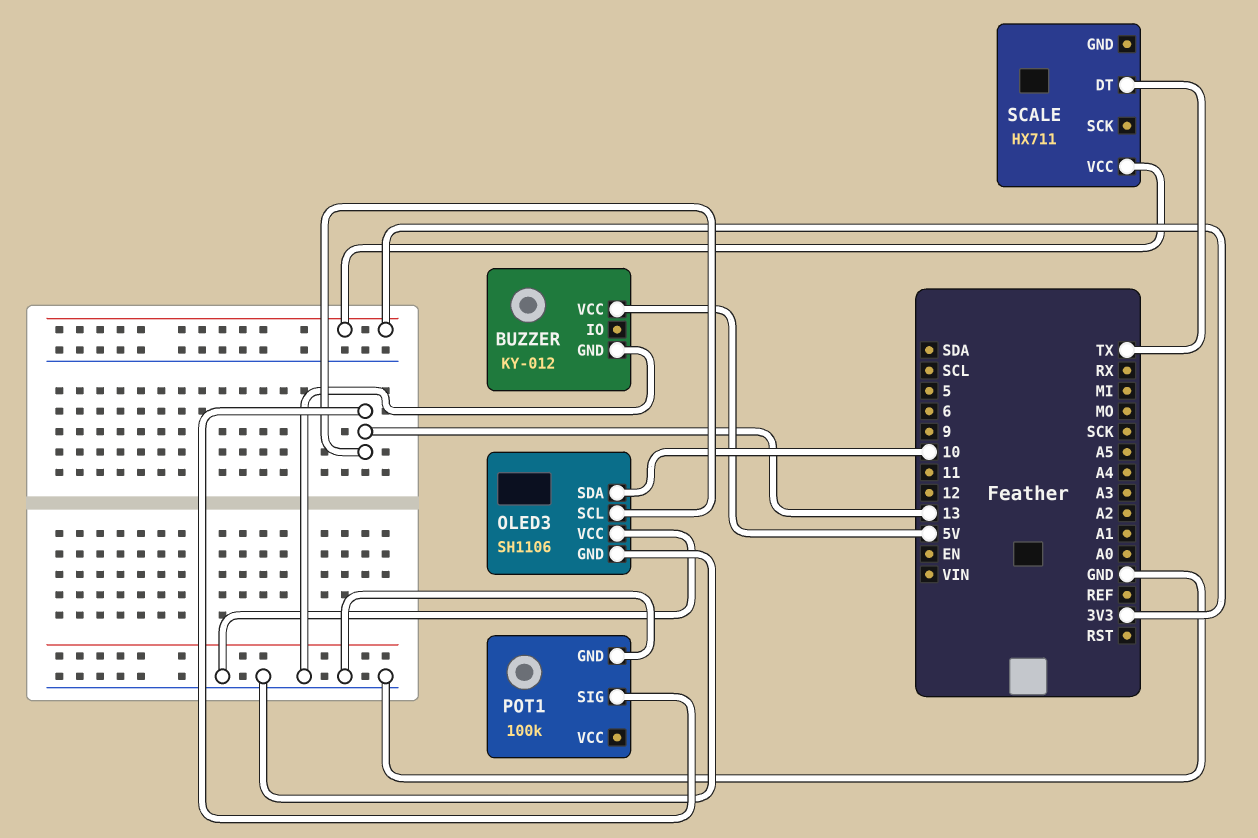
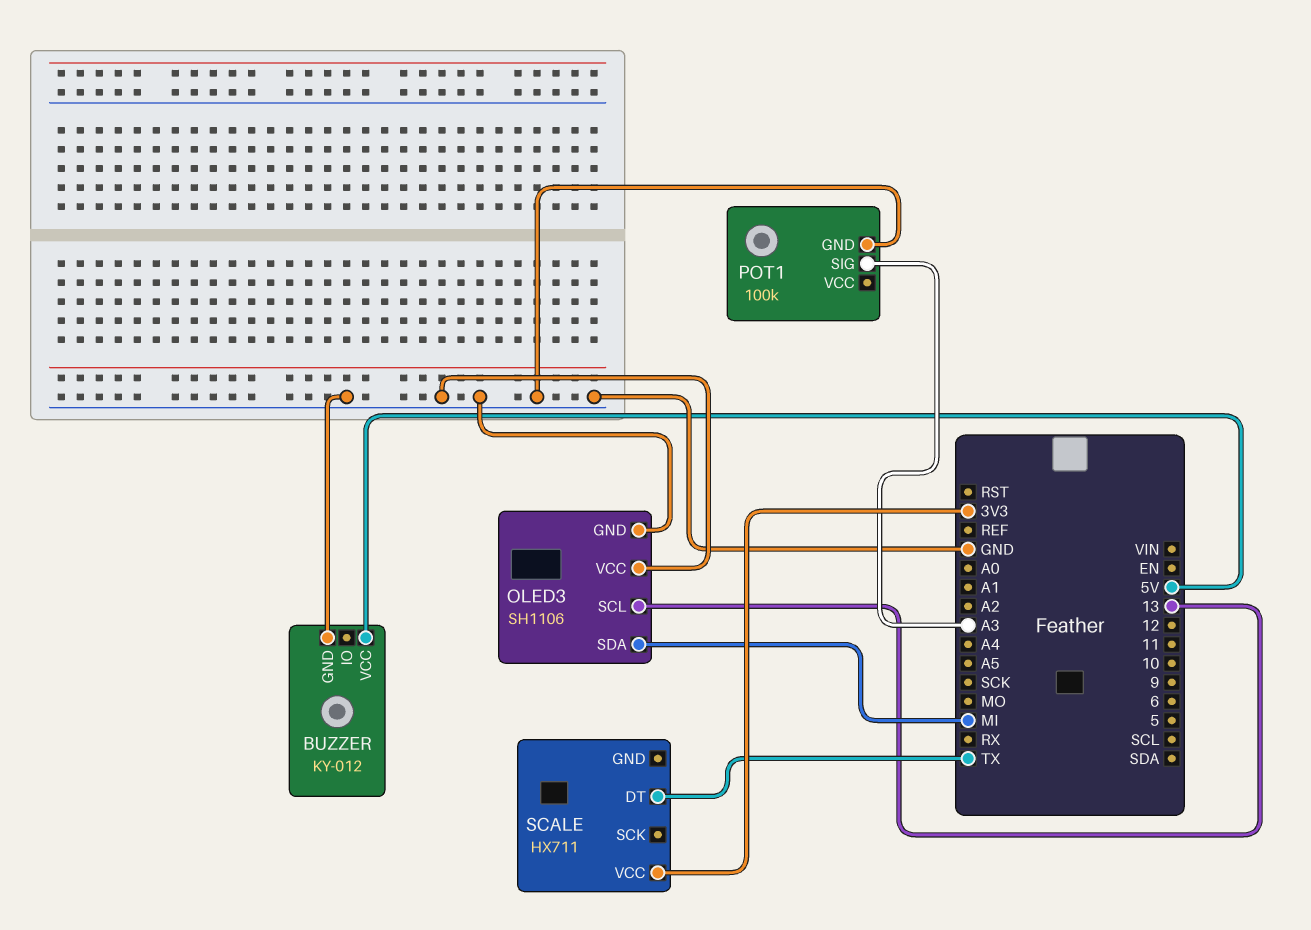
OLED3 pin SDA: 10 -> MI
POT1 pin SIG: 13 -> A3

